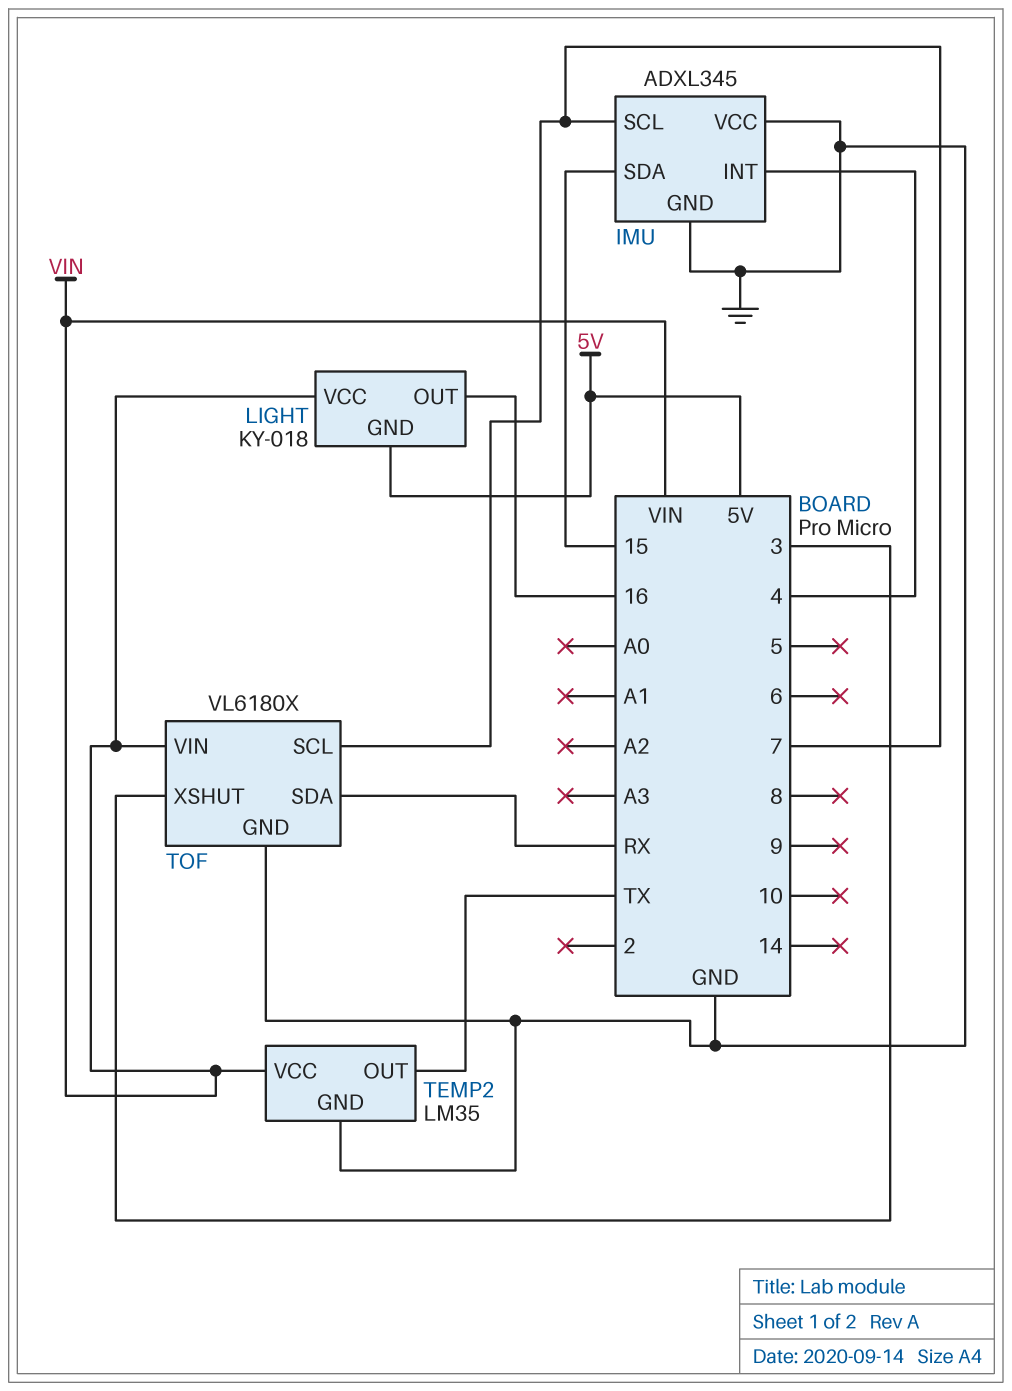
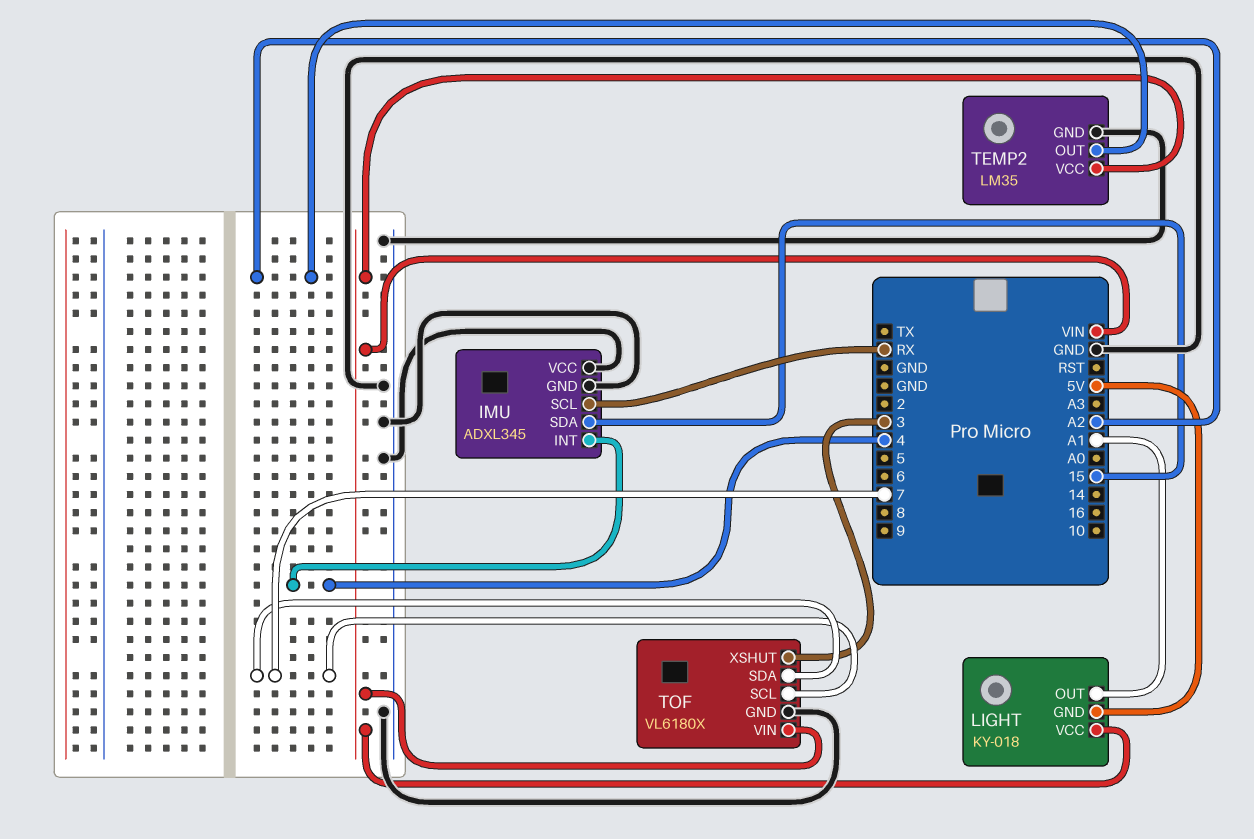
IMU pin SCL: 7 -> RX
LIGHT pin OUT: 16 -> A1
TEMP2 pin OUT: TX -> A2
TOF pin SDA: RX -> 7

